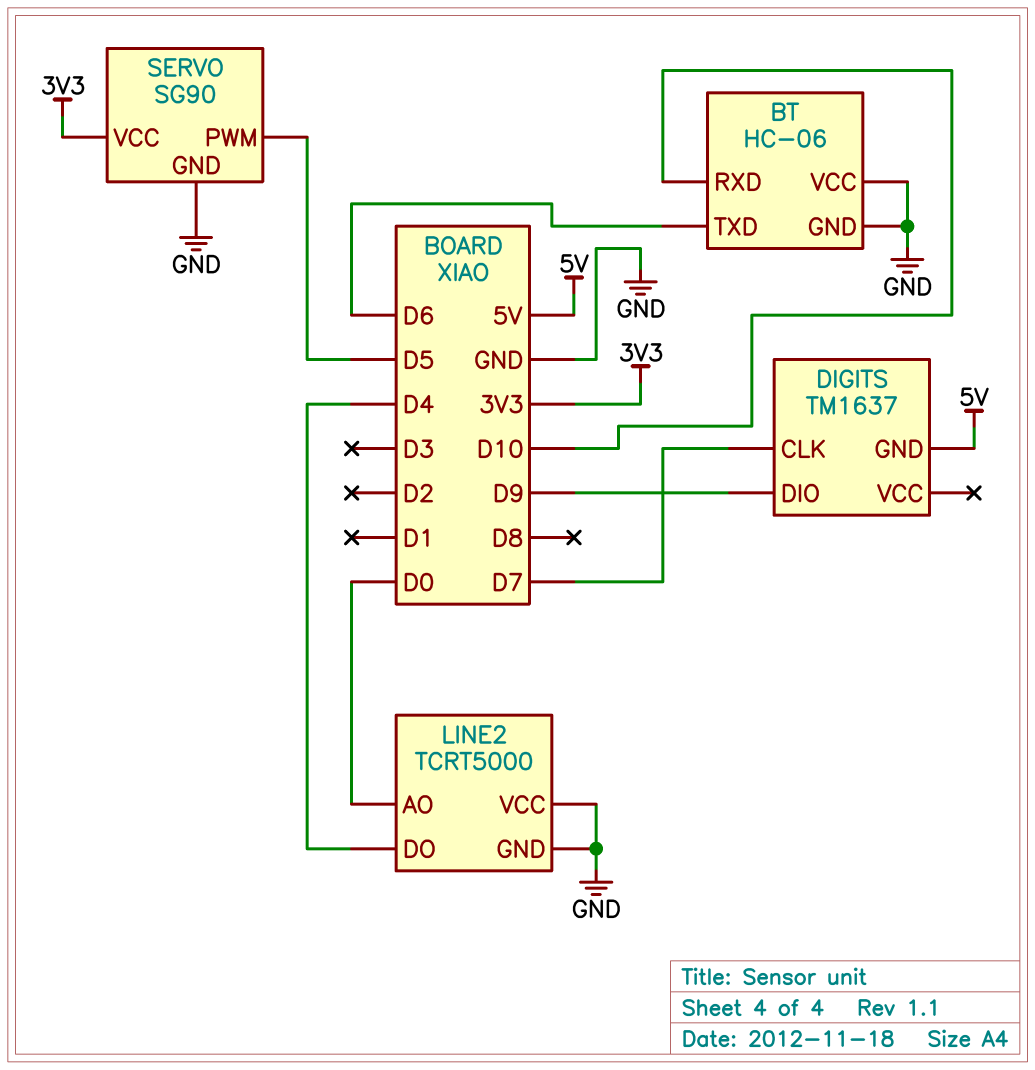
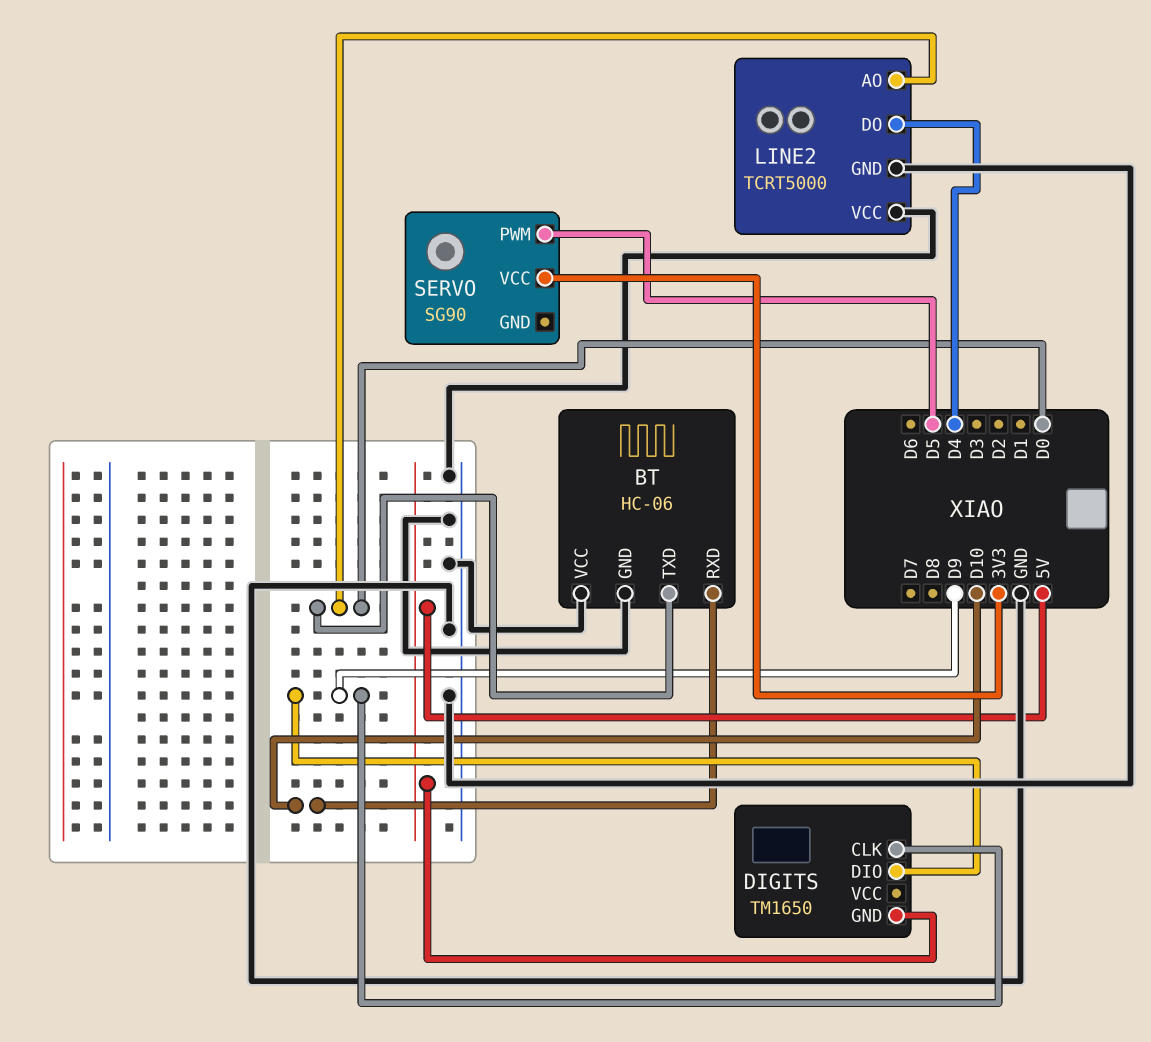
BT pin TXD: D6 -> D0
DIGITS: TM1637 -> TM1650
DIGITS pin CLK: D7 -> D9
SERVO pin GND: GND -> none

